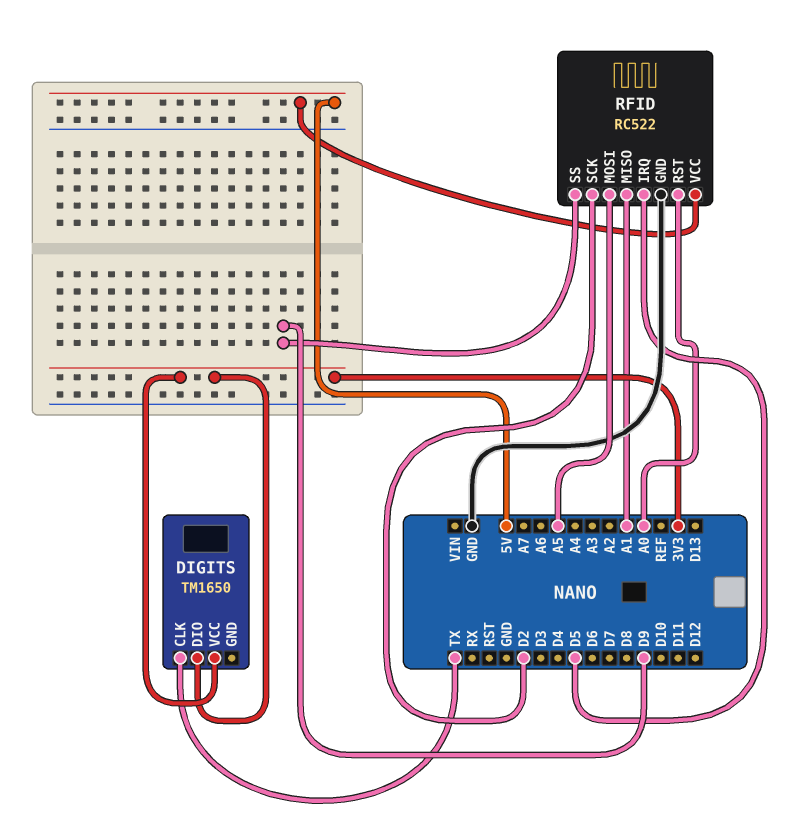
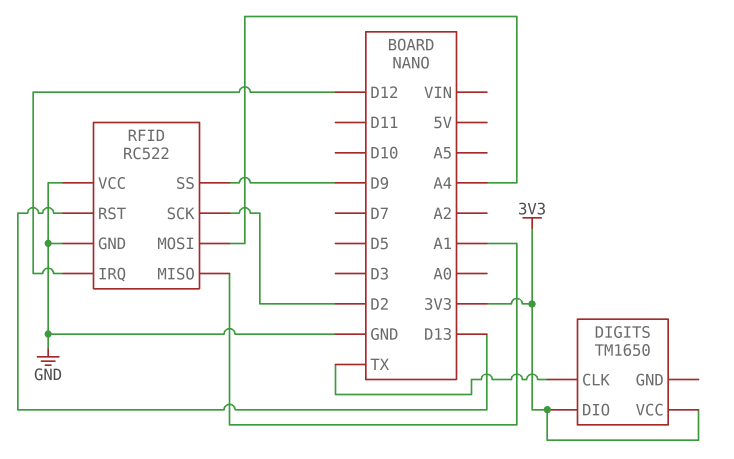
RFID pin IRQ: D5 -> D12
RFID pin MOSI: A5 -> A4
RFID pin RST: A0 -> D13
RFID pin VCC: 5V -> GND

